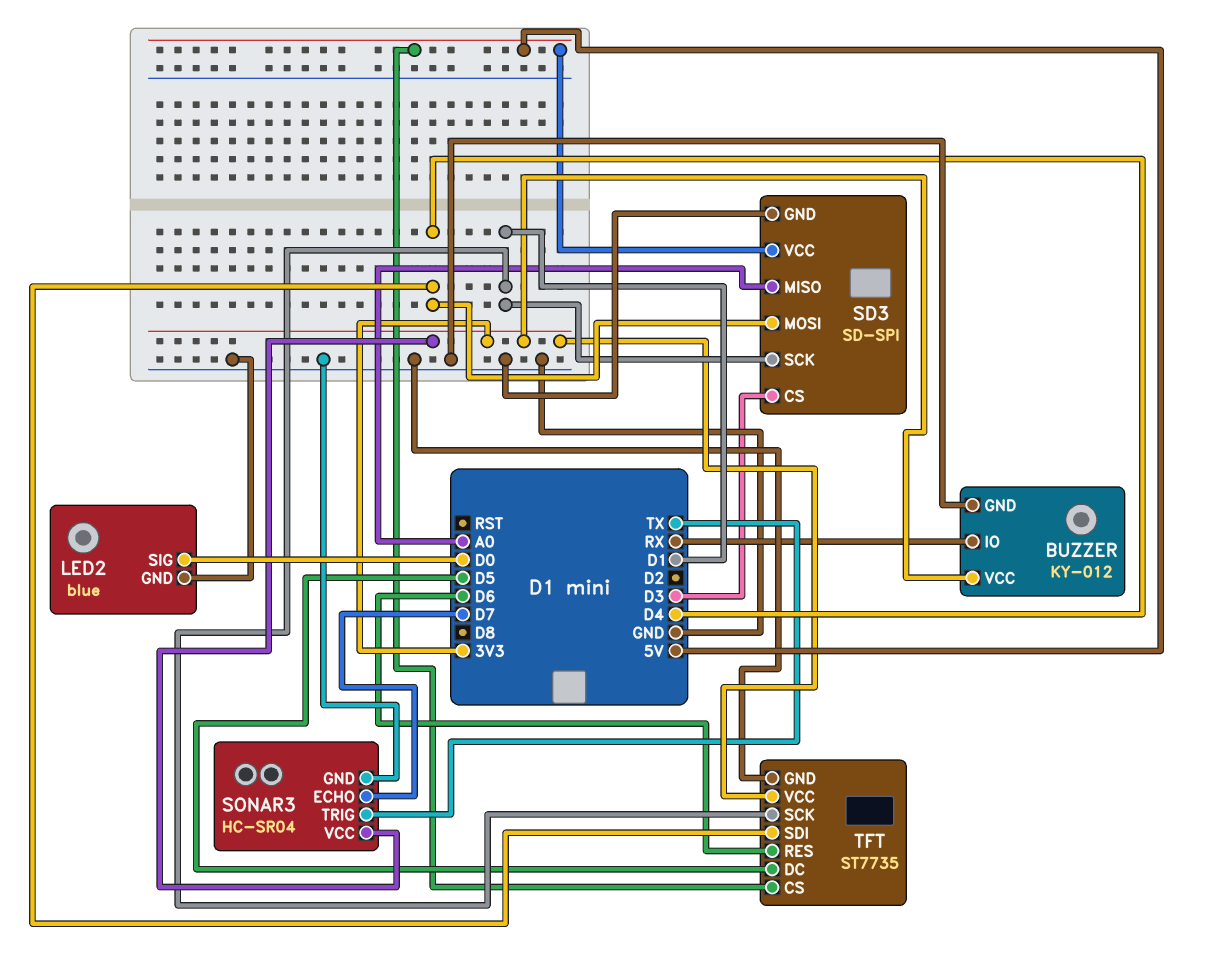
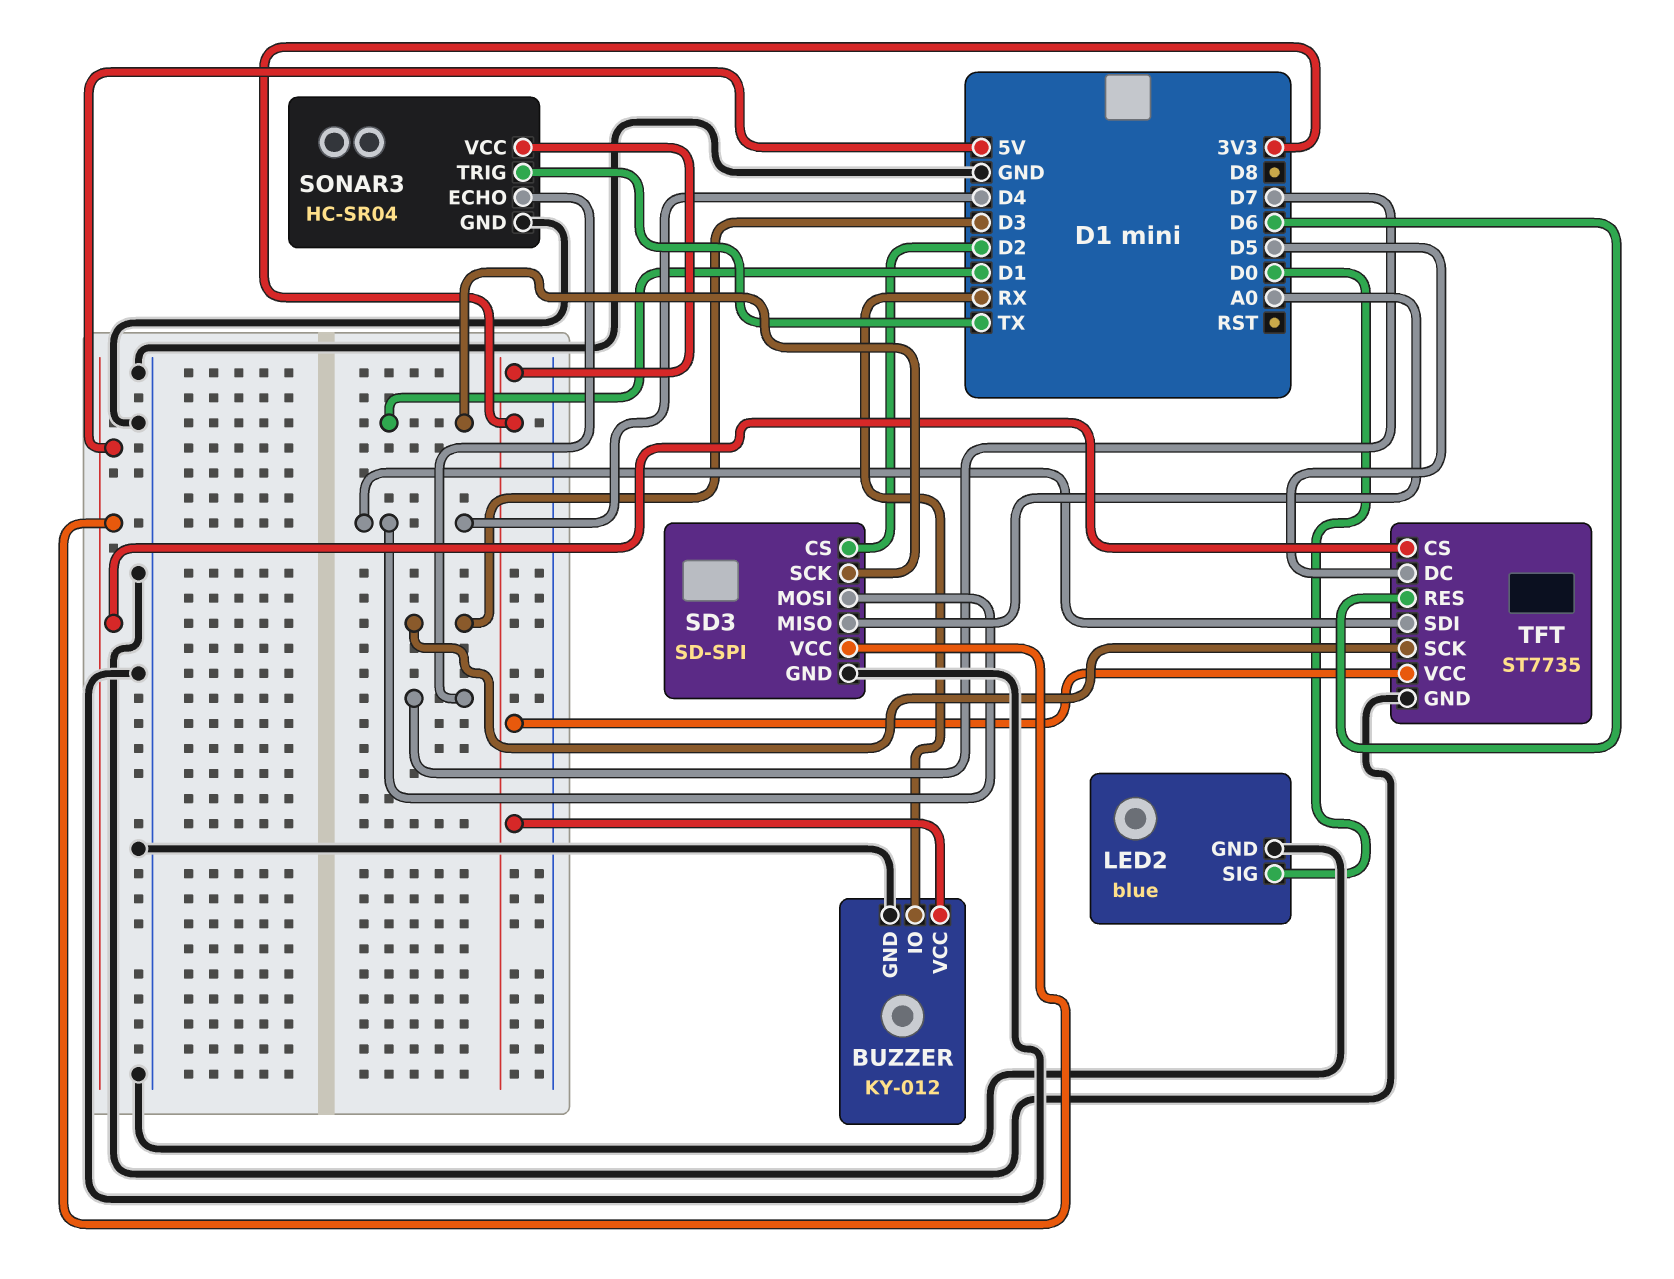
SD3 pin CS: D3 -> D2
TFT pin SCK: D1 -> D3

